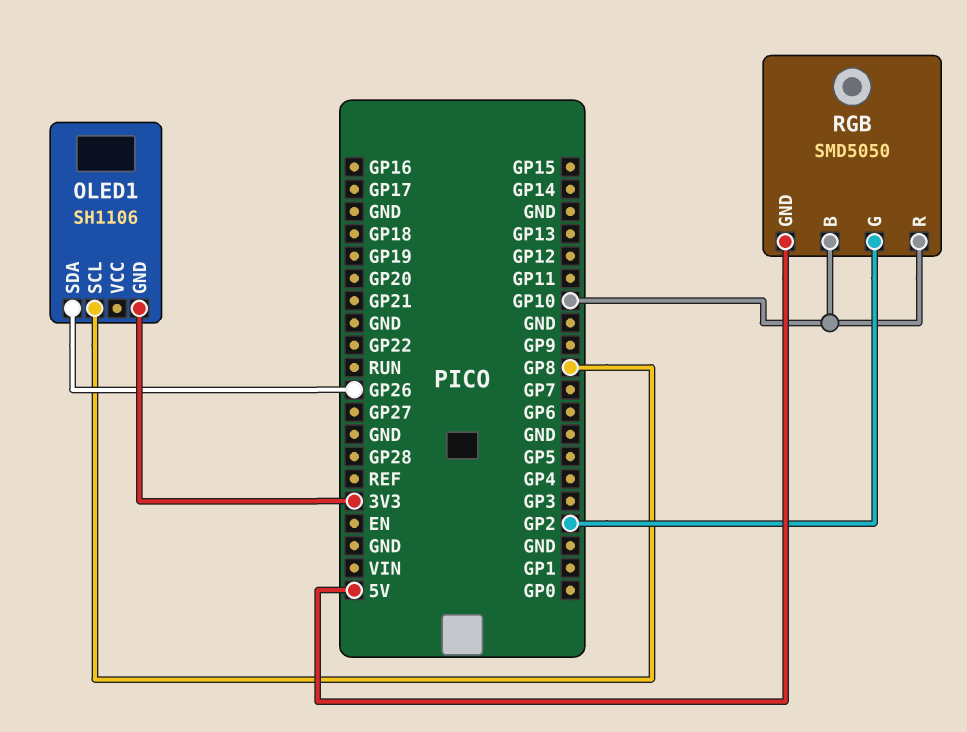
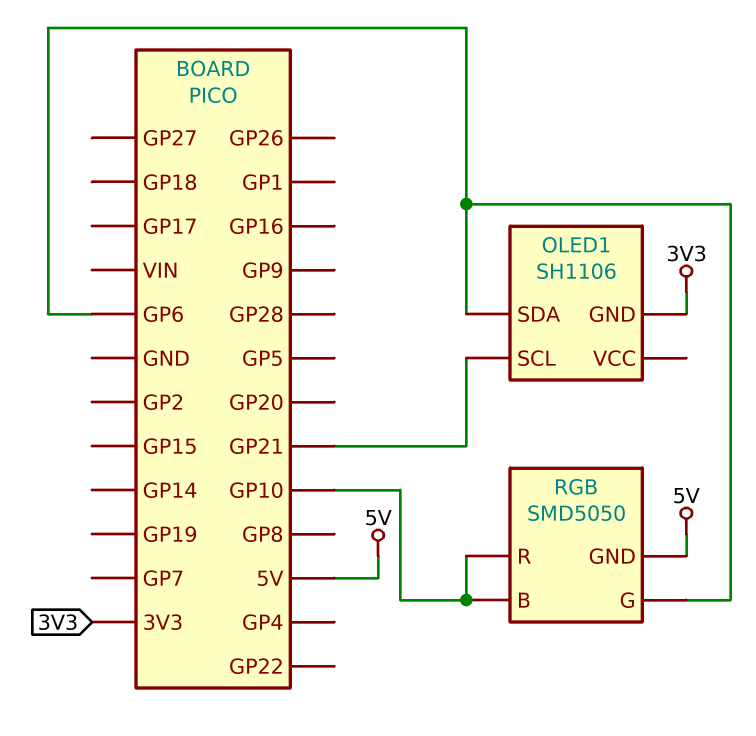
OLED1 pin SCL: GP8 -> GP21
OLED1 pin SDA: GP26 -> GP6
RGB pin G: GP2 -> GP6

